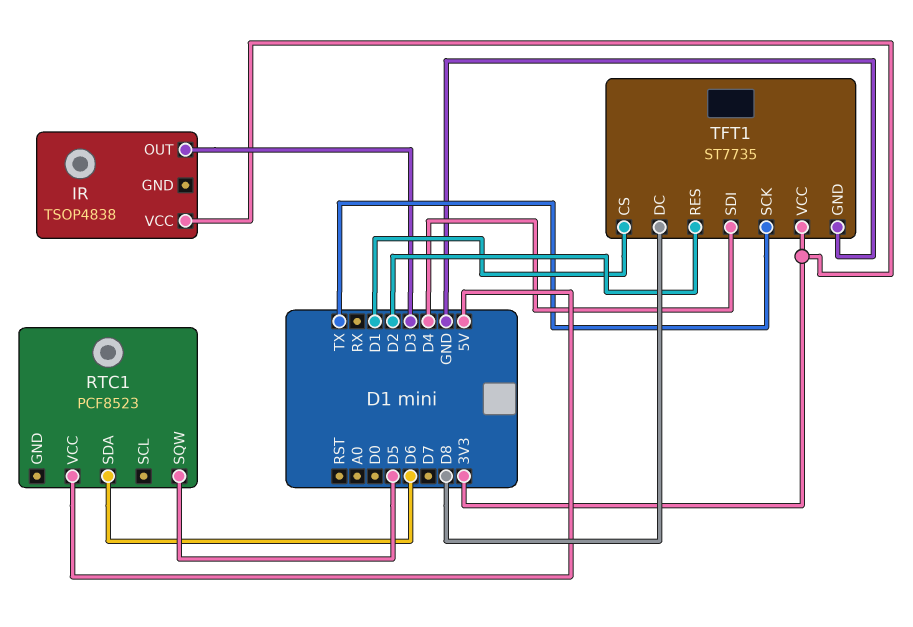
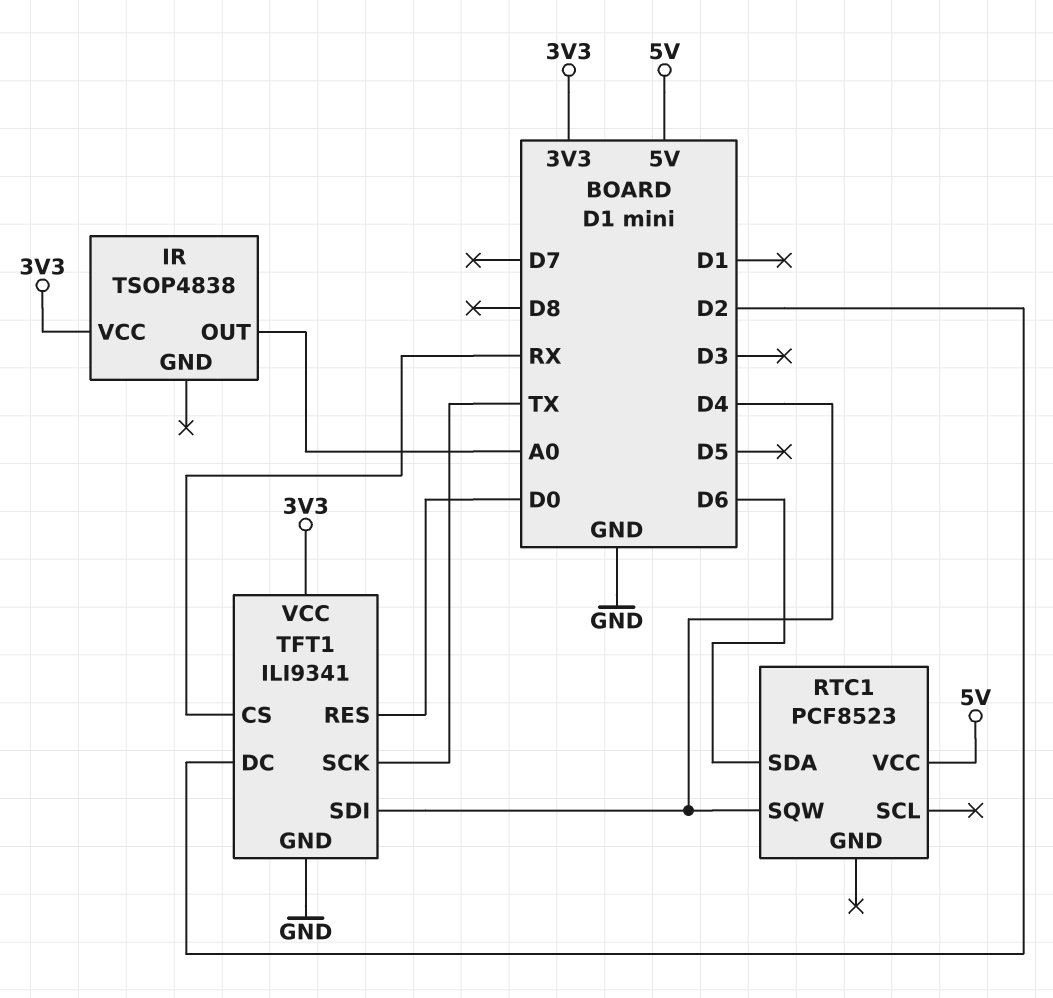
IR pin OUT: D3 -> A0
RTC1 pin SQW: D5 -> D4
TFT1: ST7735 -> ILI9341
TFT1 pin CS: D1 -> RX
TFT1 pin DC: D8 -> D2
TFT1 pin RES: D2 -> D0

